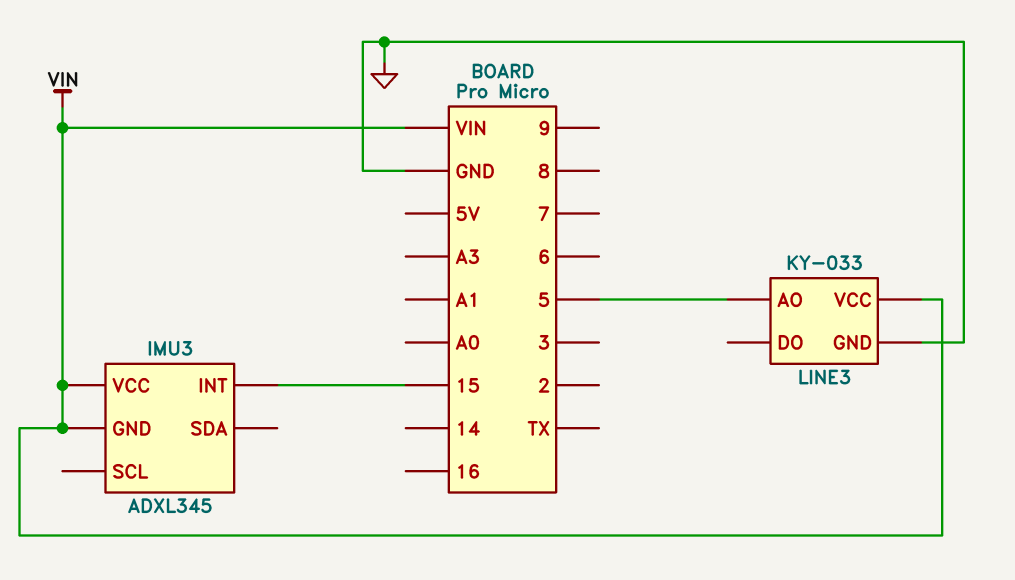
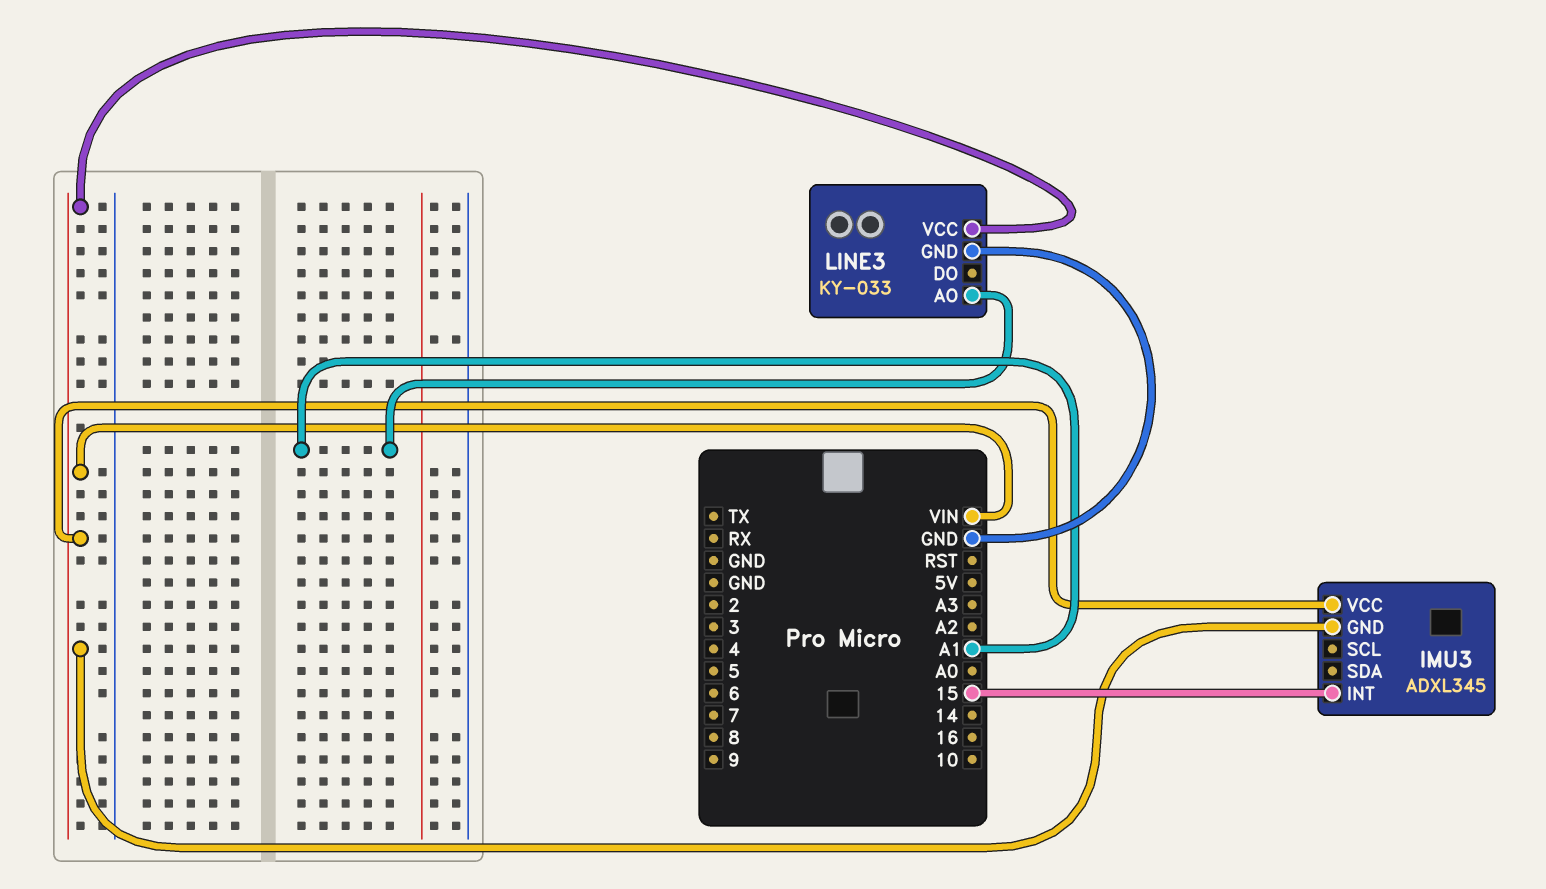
LINE3 pin AO: 5 -> A1

